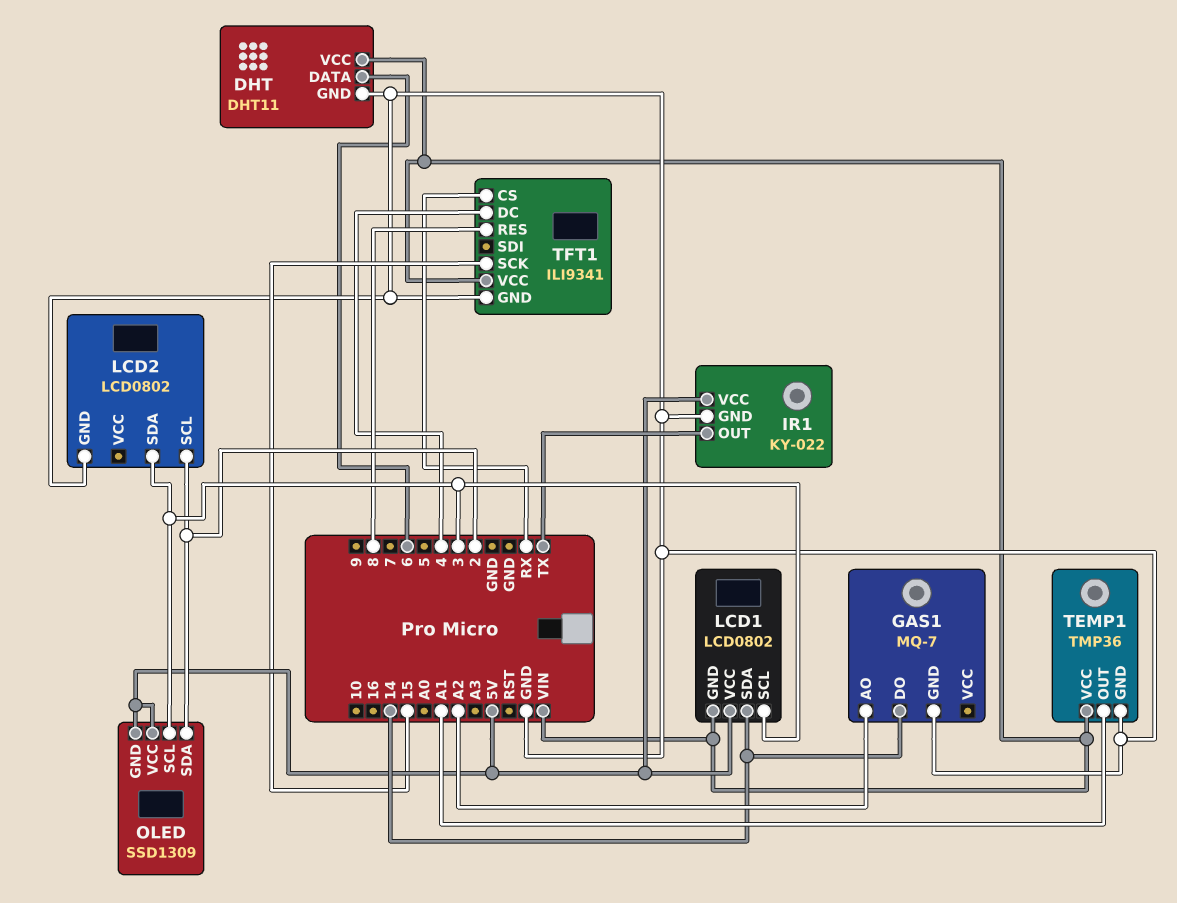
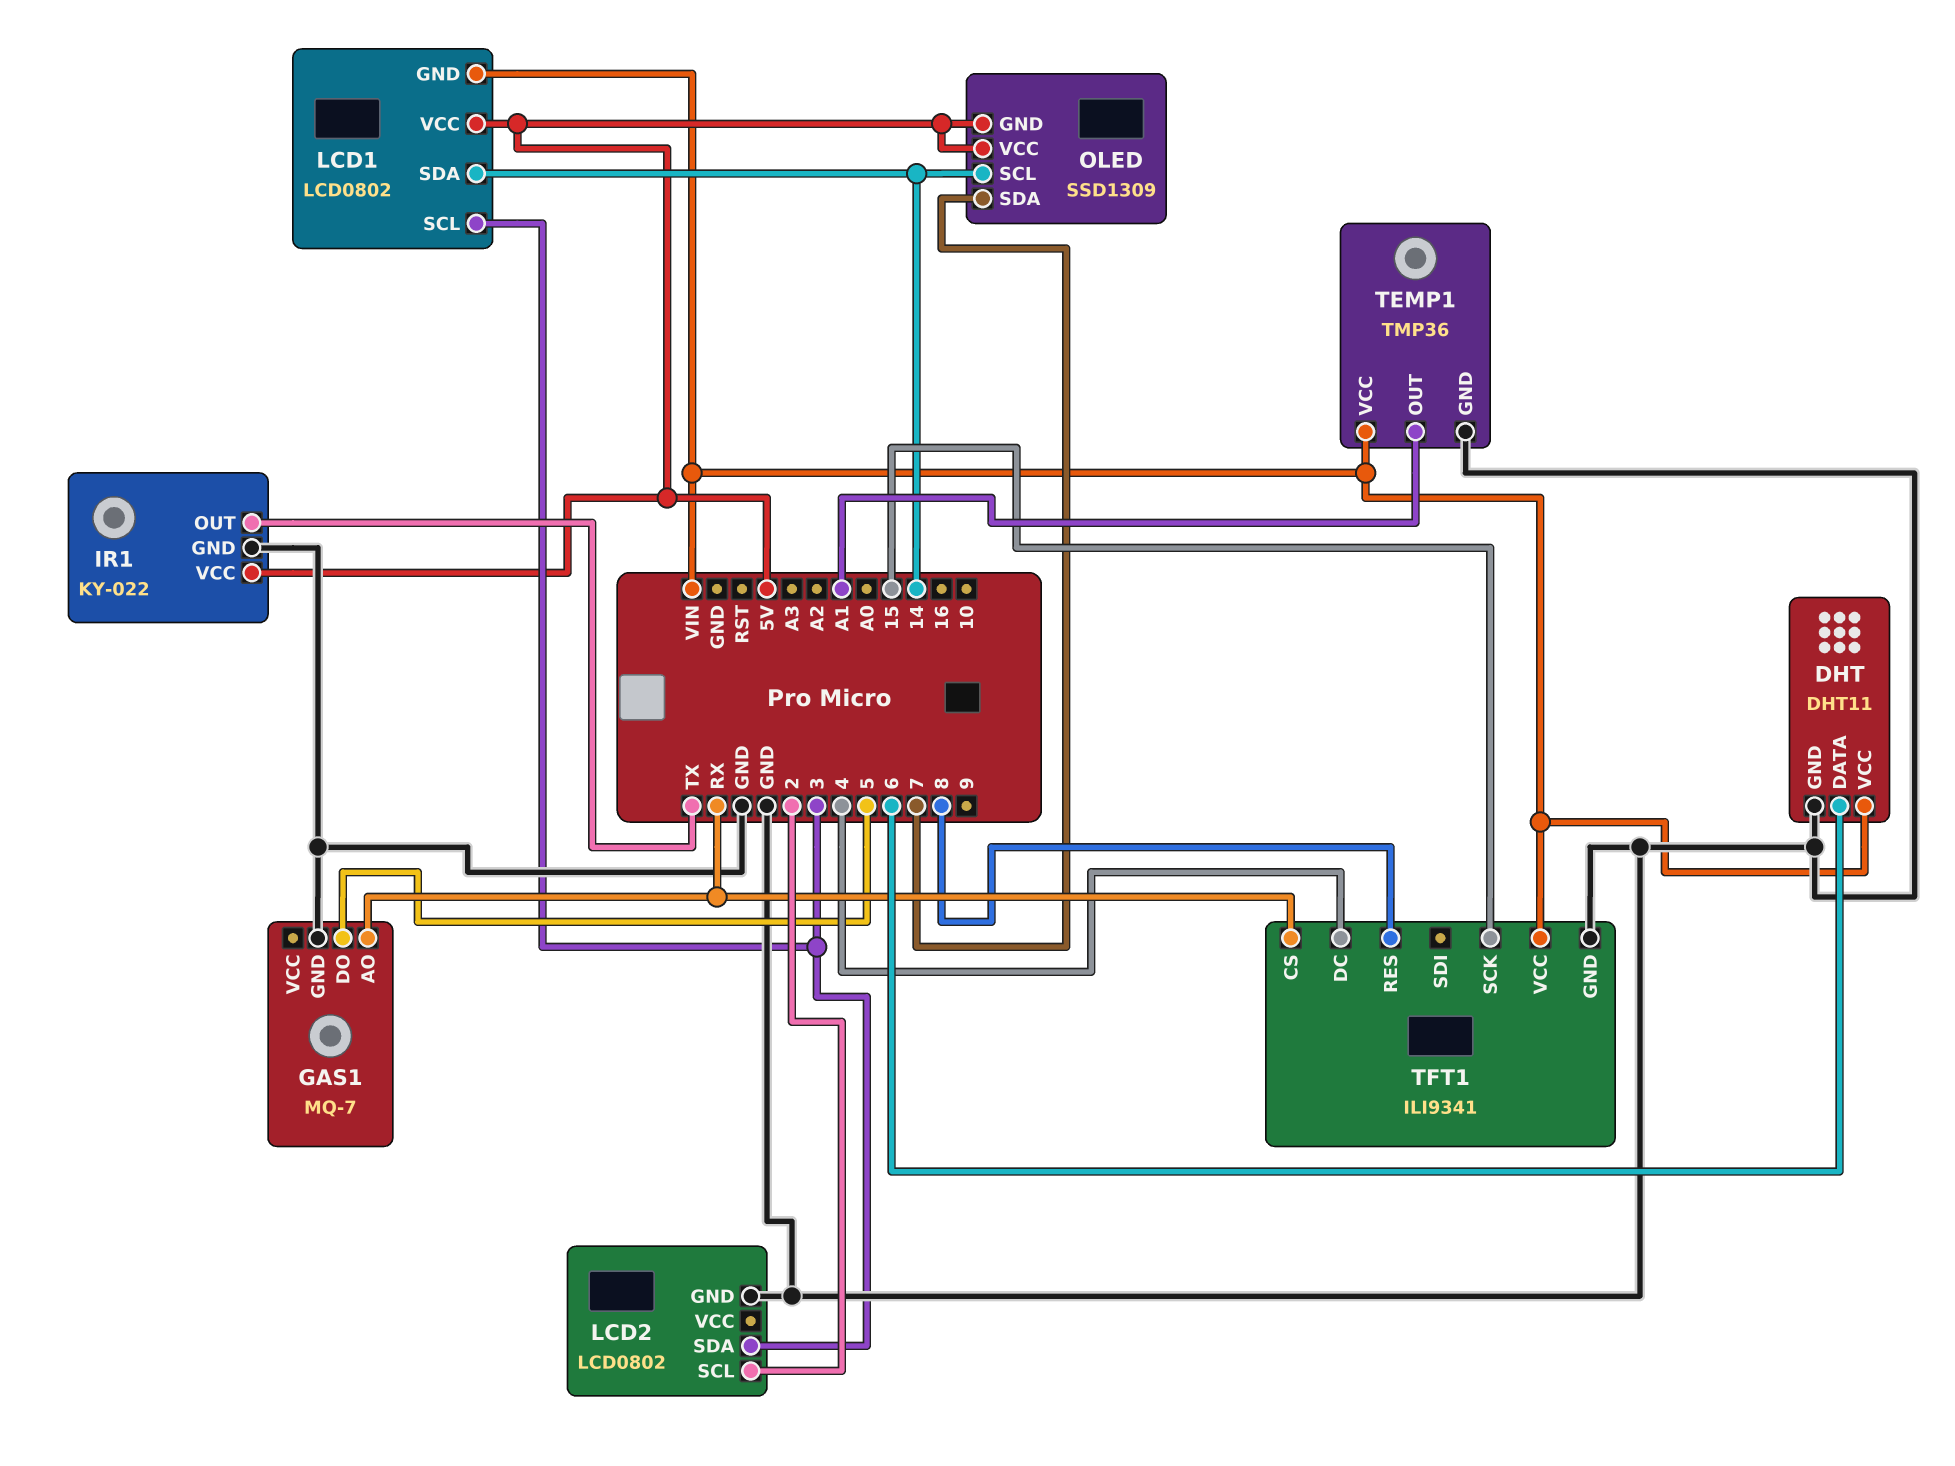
GAS1 pin AO: A2 -> RX
GAS1 pin DO: 14 -> 5
OLED pin SCL: 3 -> 14
OLED pin SDA: 2 -> 7

